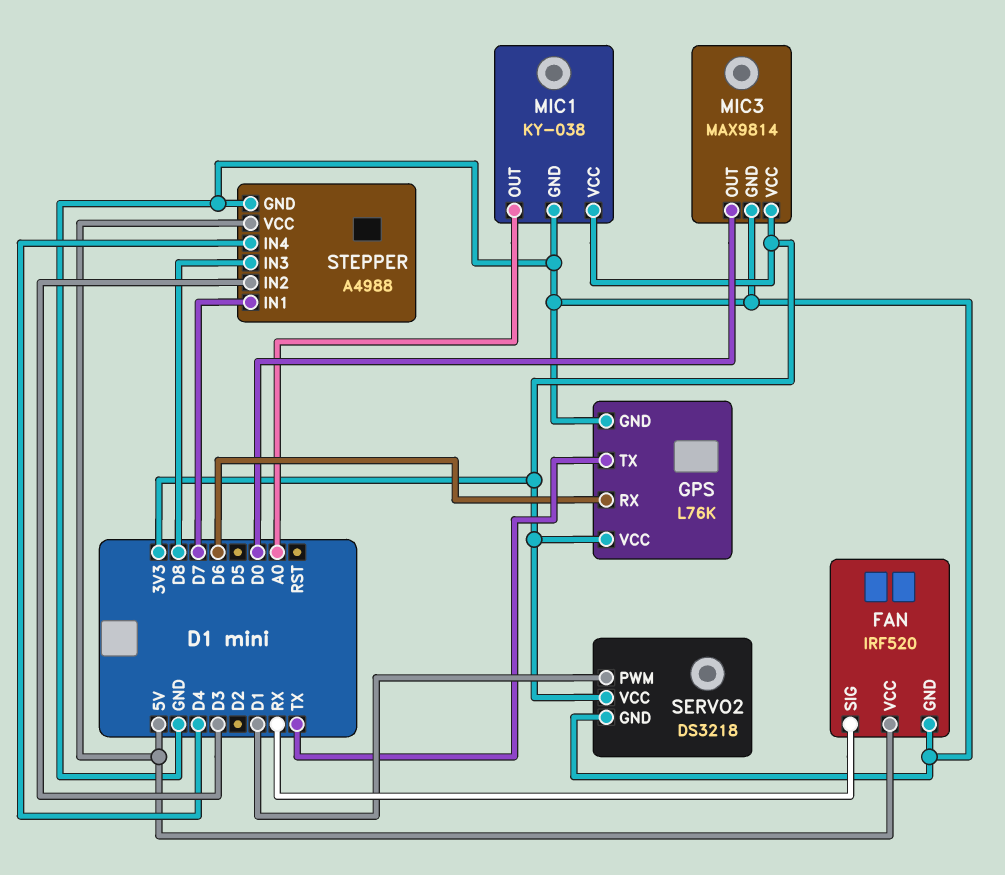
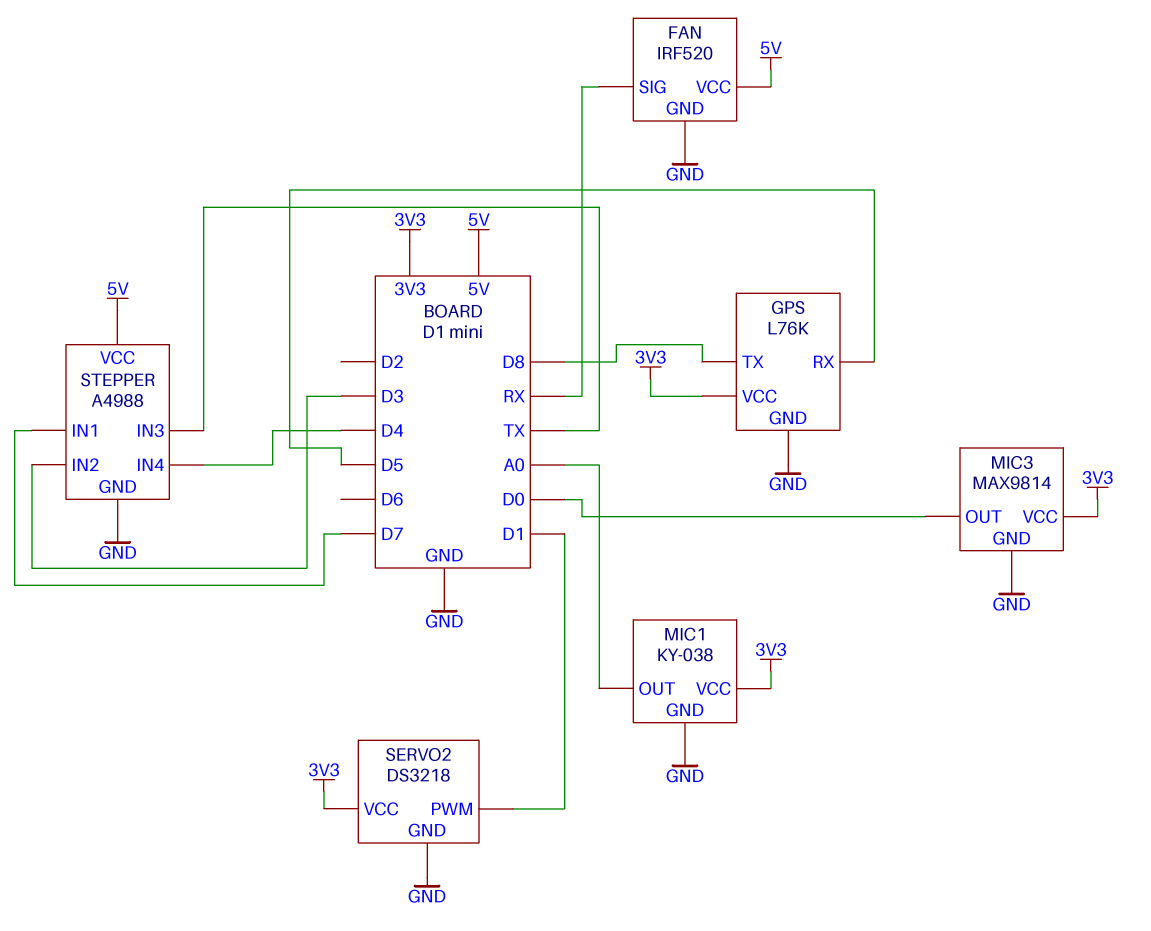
GPS pin RX: D6 -> D5
GPS pin TX: TX -> D8
STEPPER pin IN3: D8 -> TX

